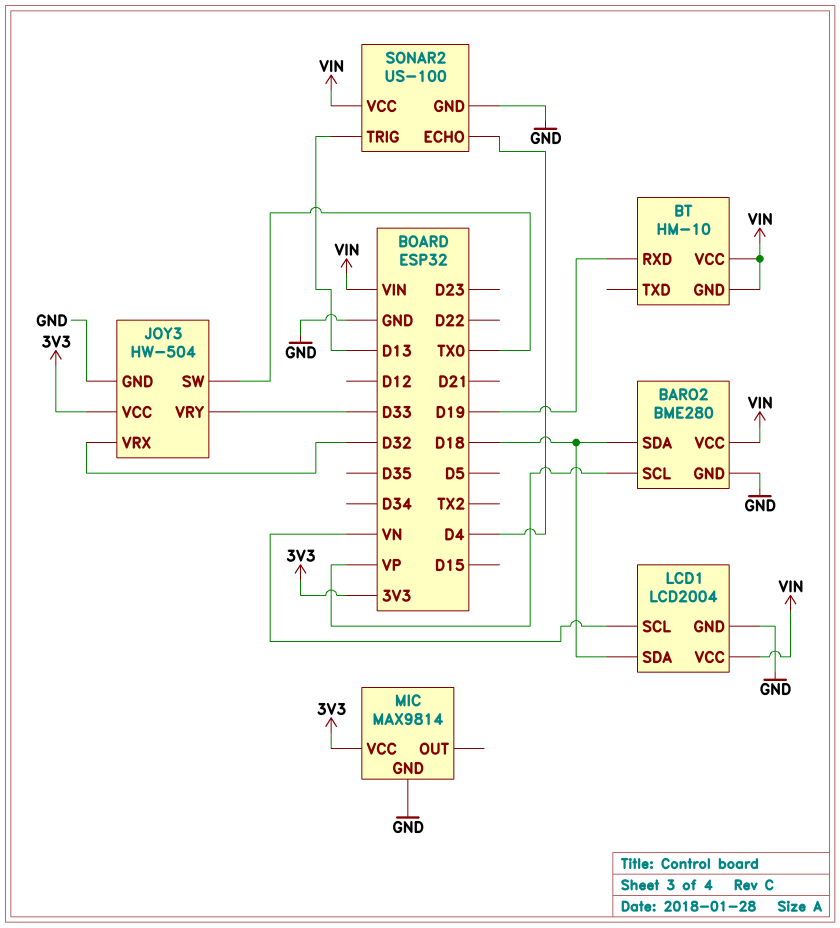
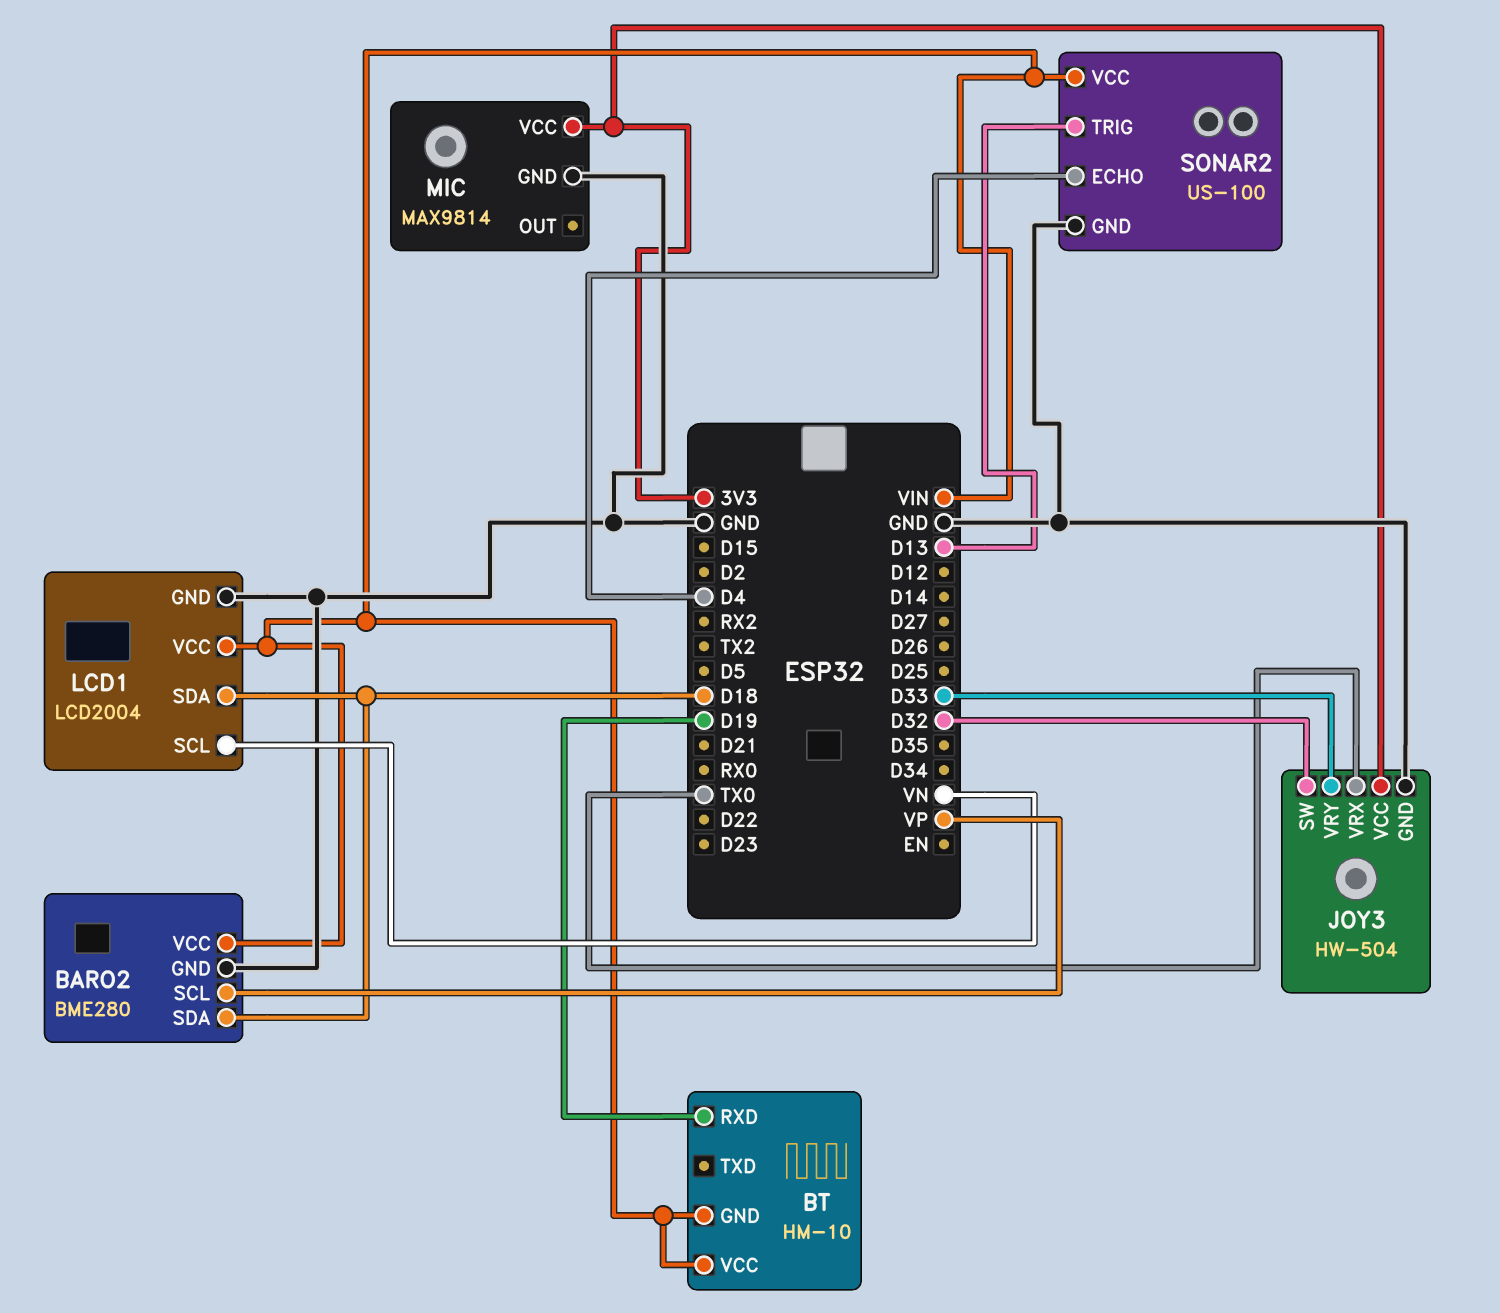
JOY3 pin SW: TX0 -> D32
JOY3 pin VRX: D32 -> TX0

